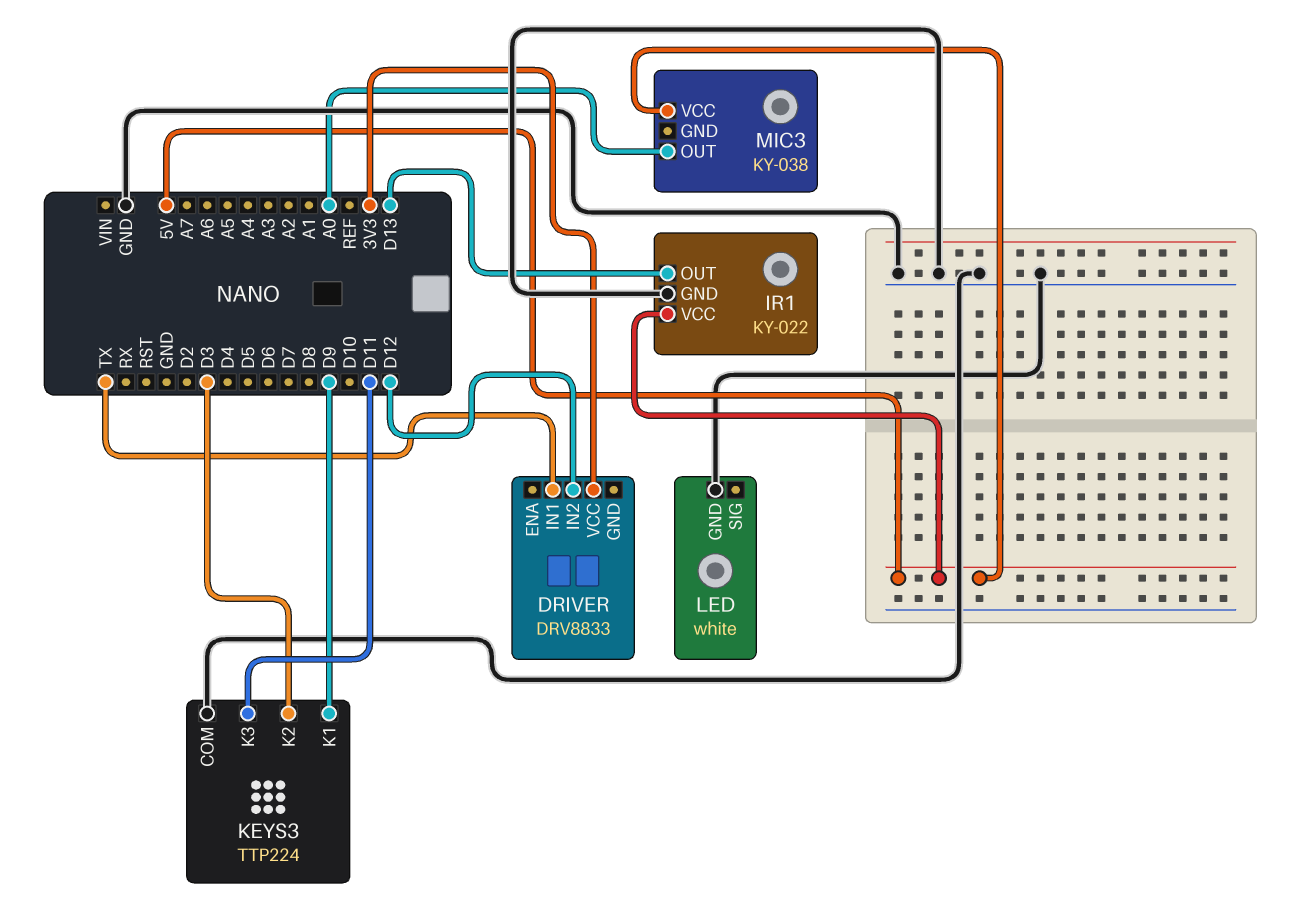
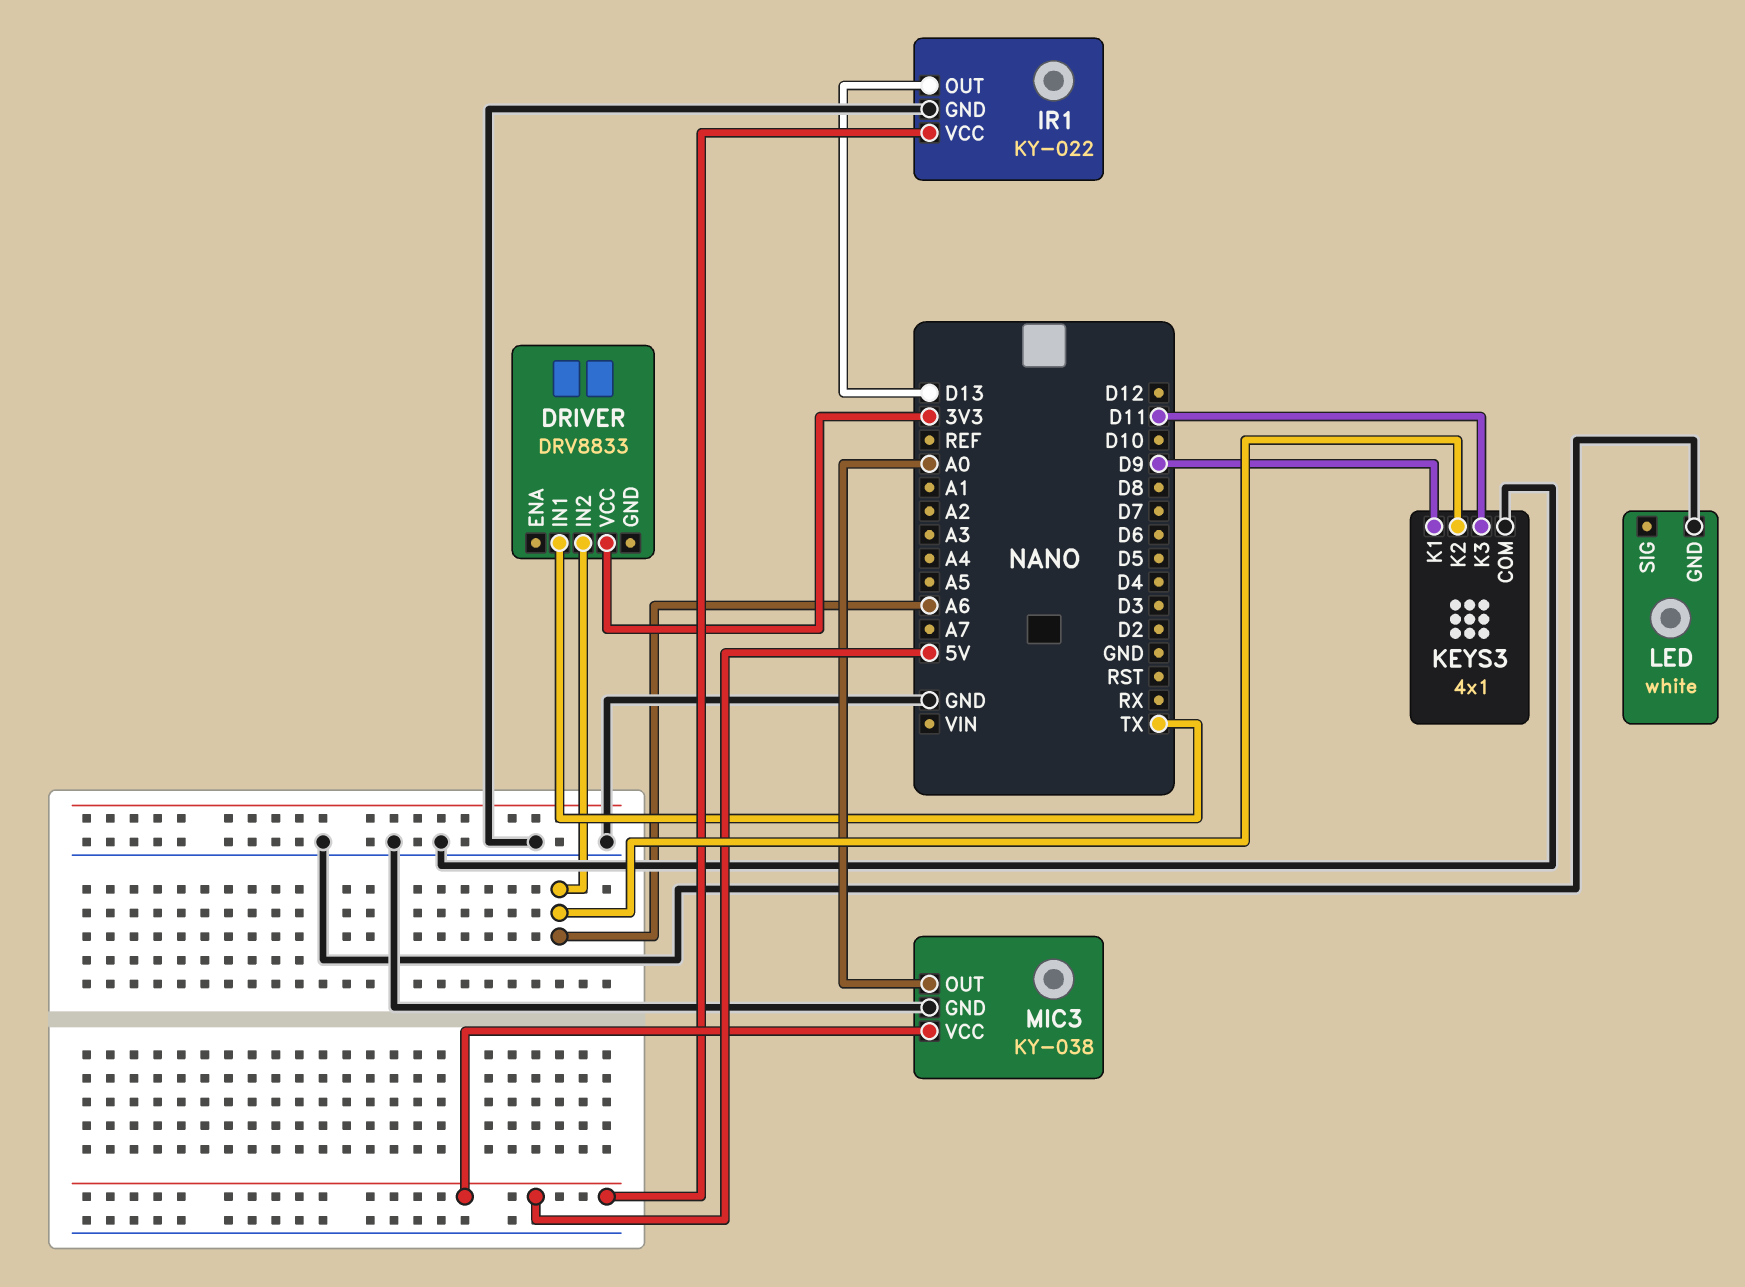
DRIVER pin IN2: D12 -> A6
KEYS3: TTP224 -> 4x1
KEYS3 pin K2: D3 -> A6
MIC3 pin GND: none -> GND

